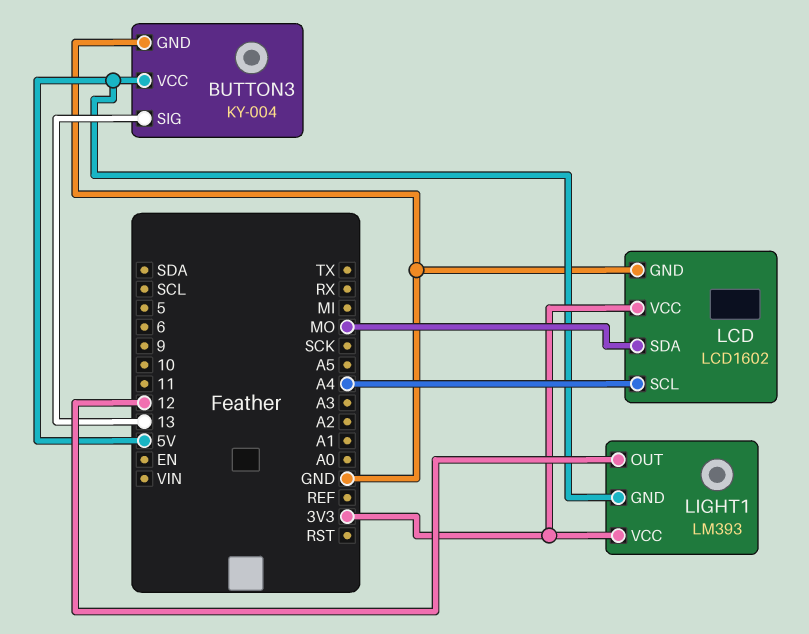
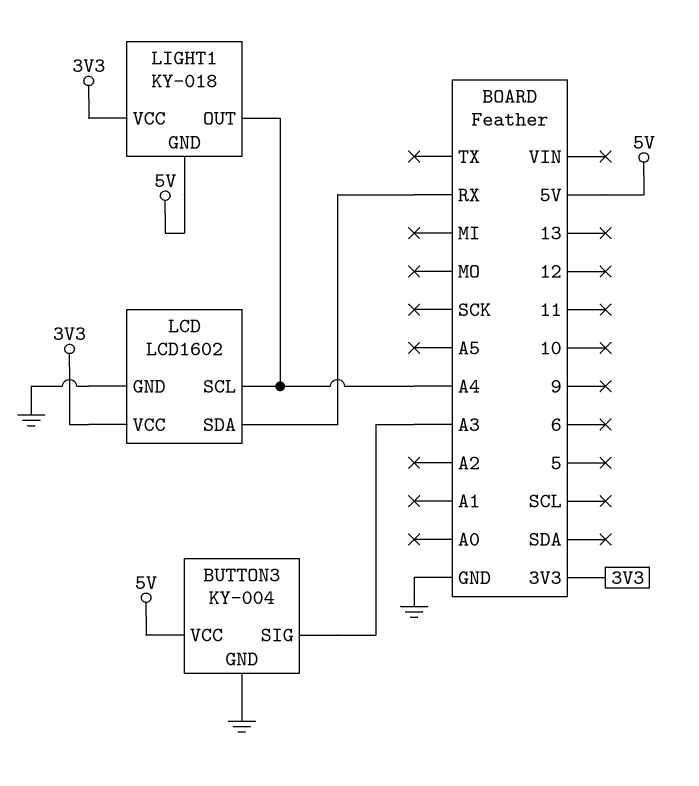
BUTTON3 pin SIG: 13 -> A3
LCD pin SDA: MO -> RX
LIGHT1: LM393 -> KY-018
LIGHT1 pin OUT: 12 -> A4

